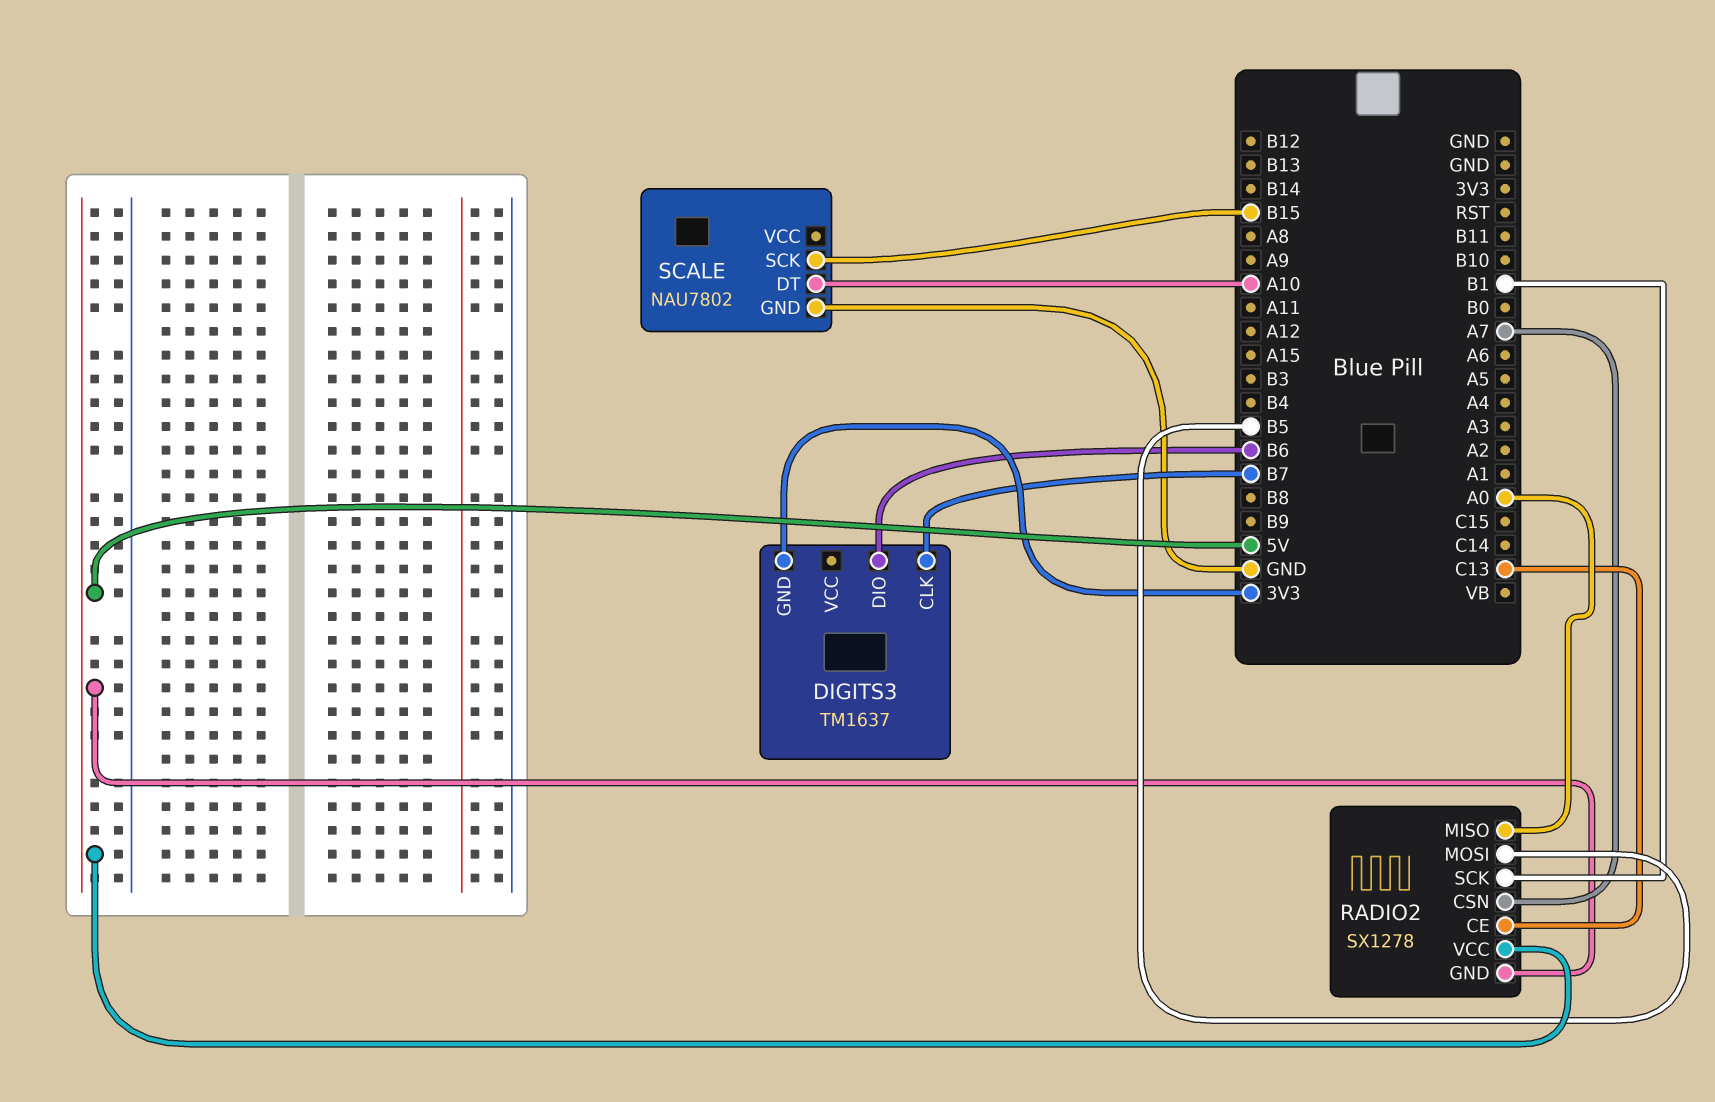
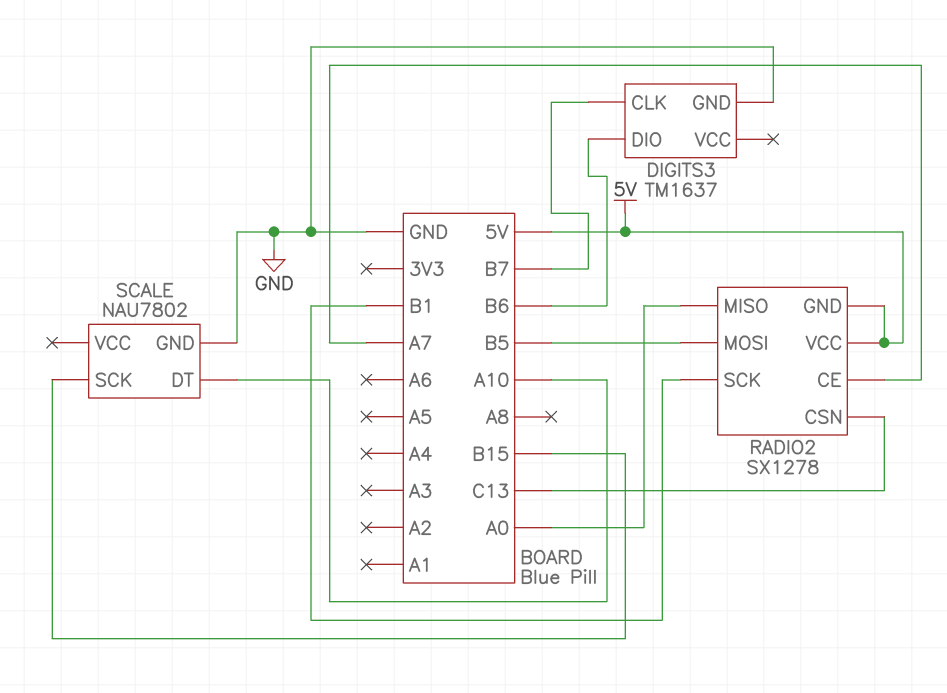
DIGITS3 pin GND: 3V3 -> GND
RADIO2 pin CE: C13 -> A7
RADIO2 pin CSN: A7 -> C13

